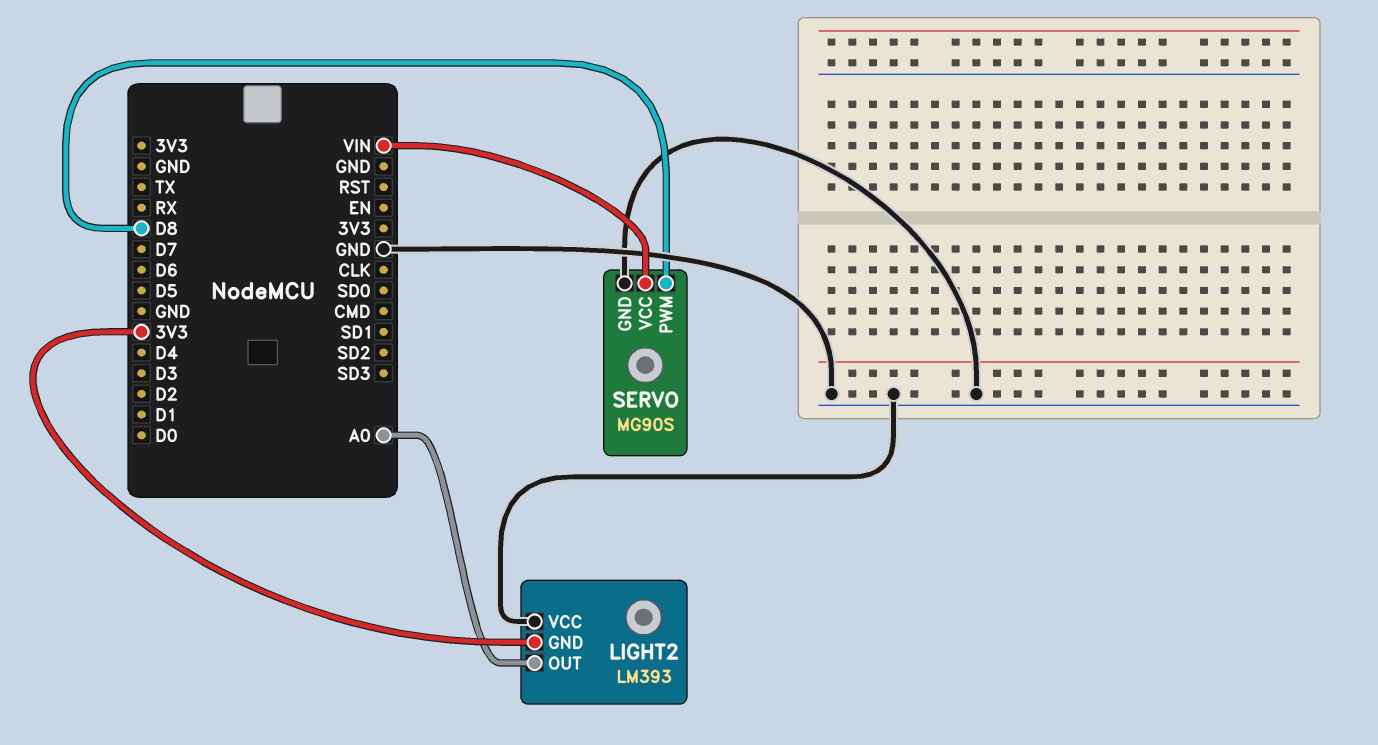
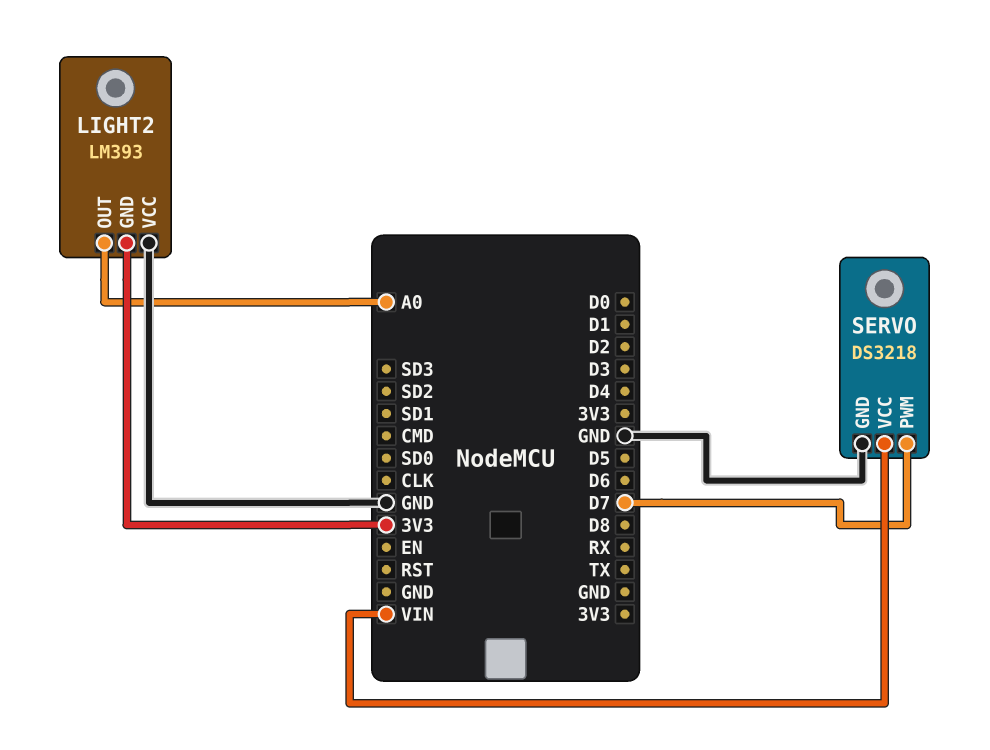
SERVO: MG90S -> DS3218
SERVO pin PWM: D8 -> D7

